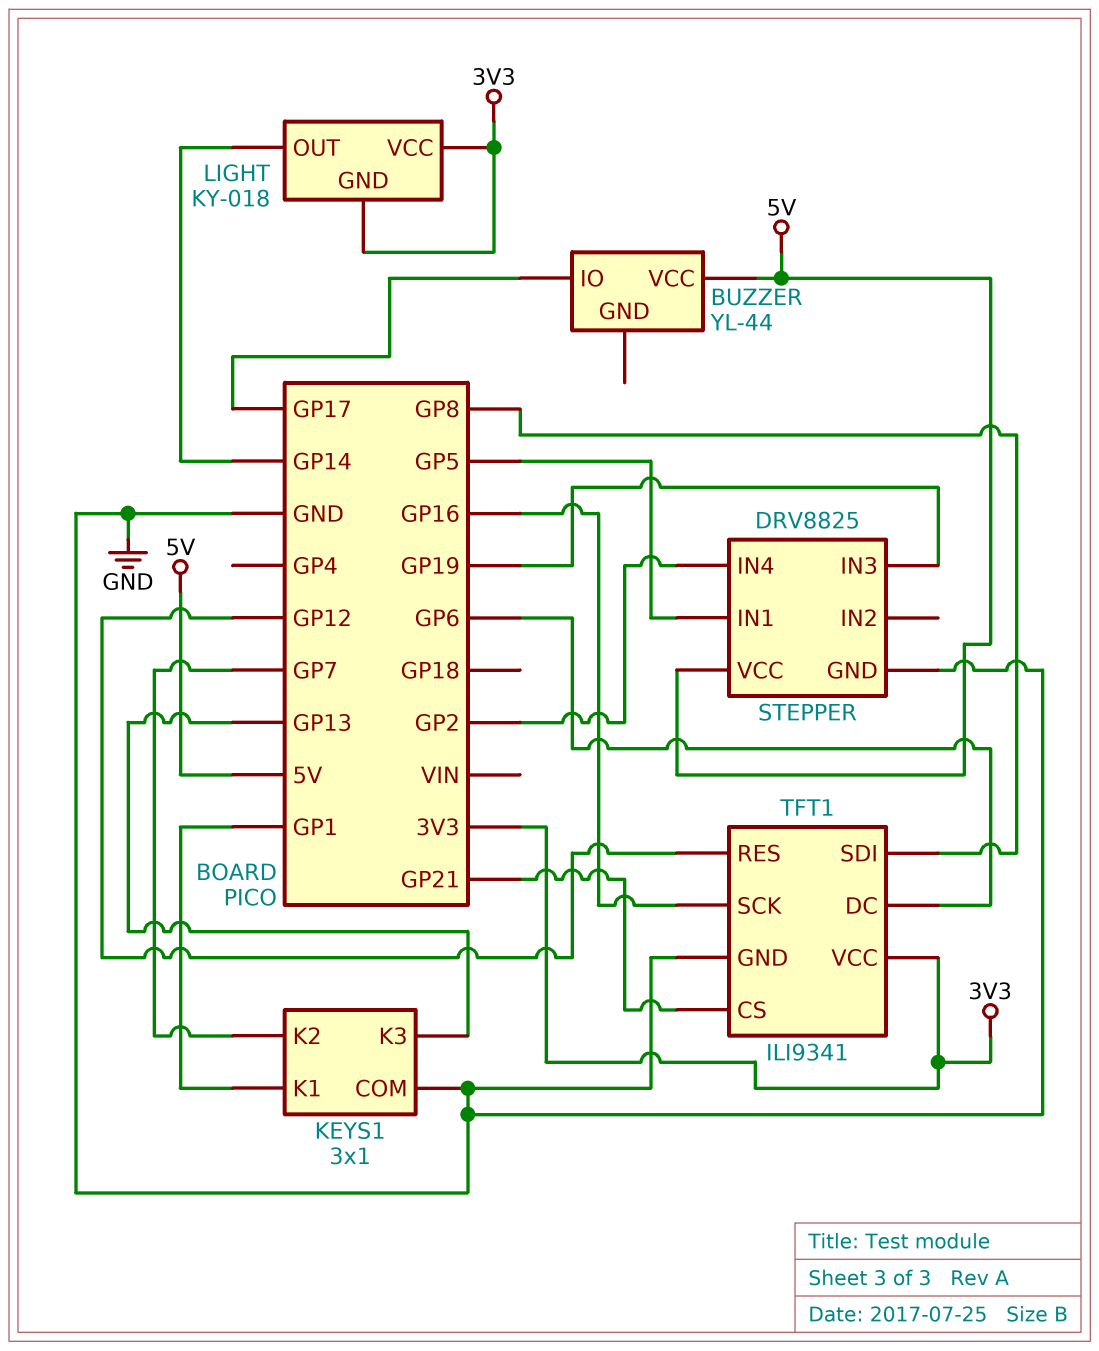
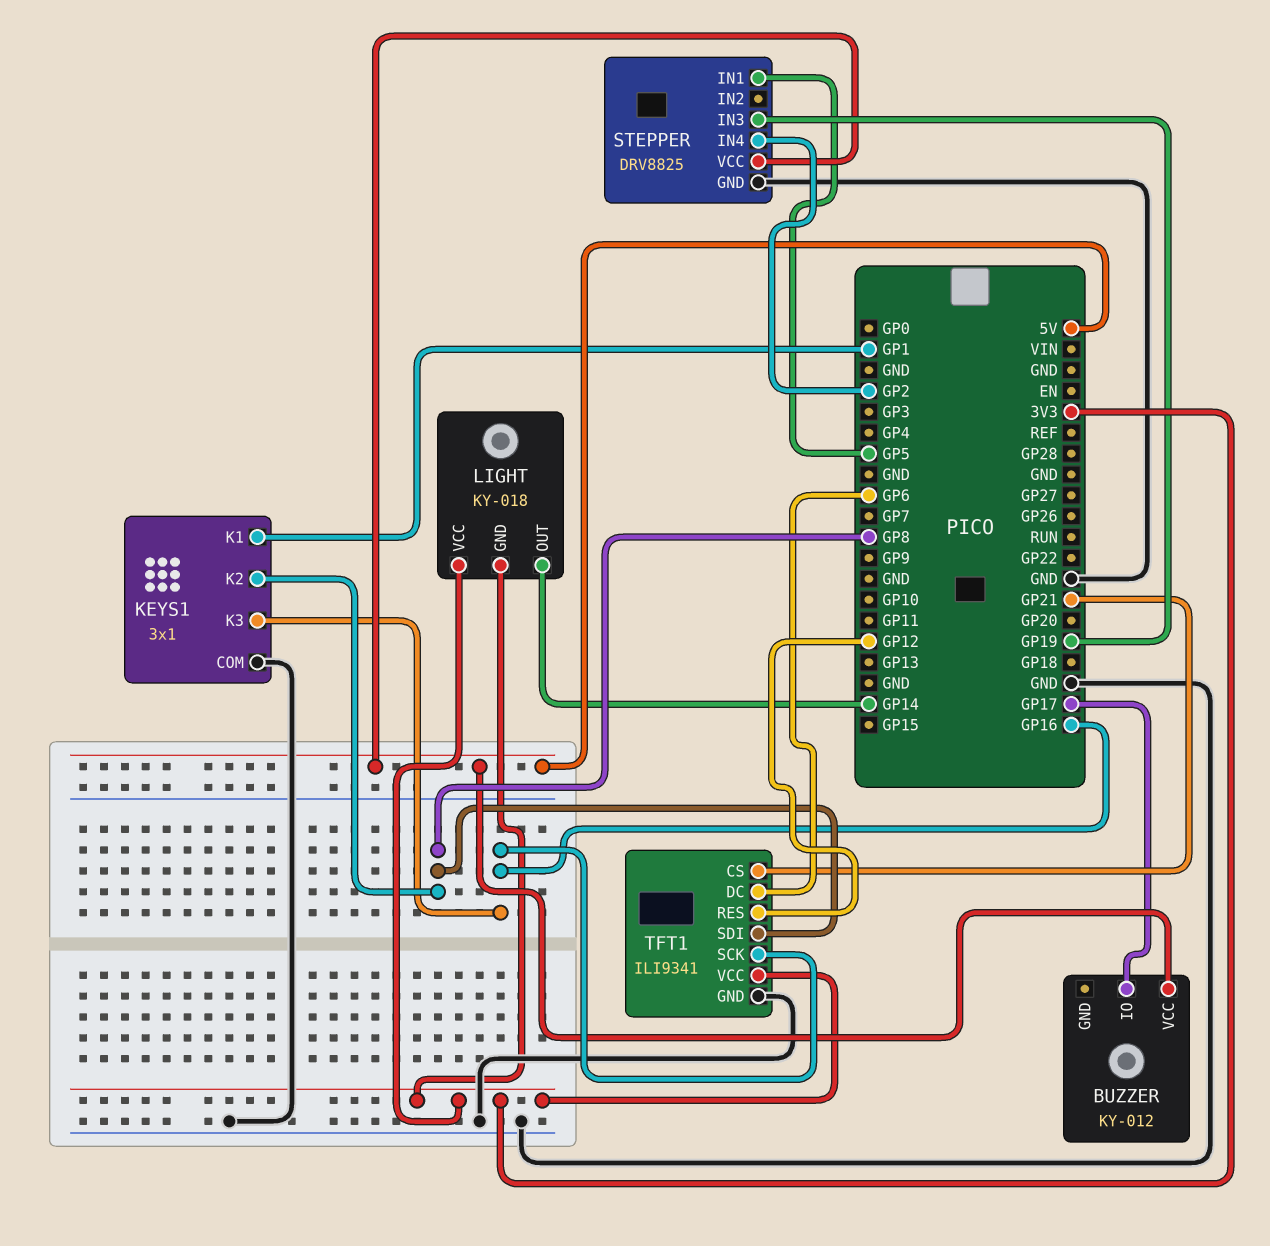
BUZZER: YL-44 -> KY-012
KEYS1 pin K2: GP7 -> GP8
KEYS1 pin K3: GP13 -> GP16

